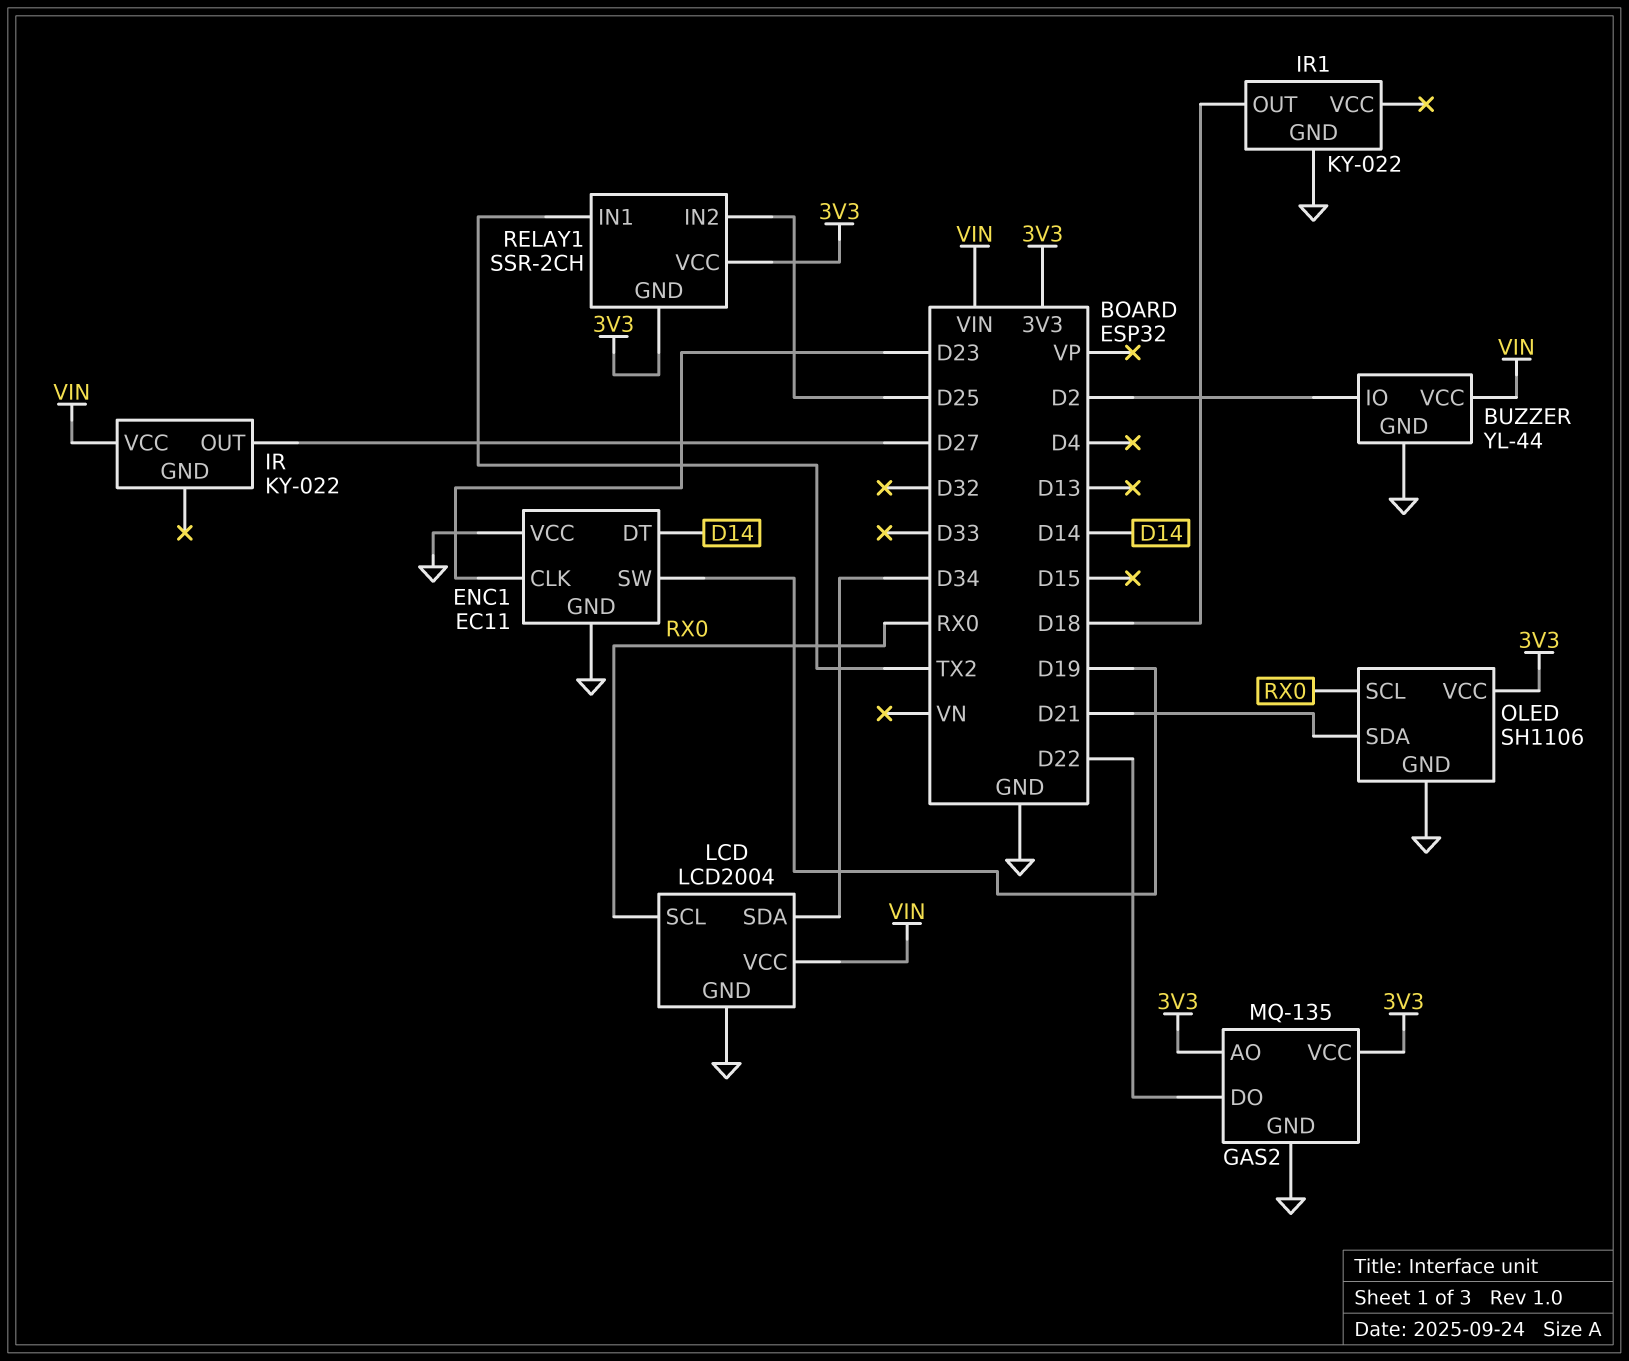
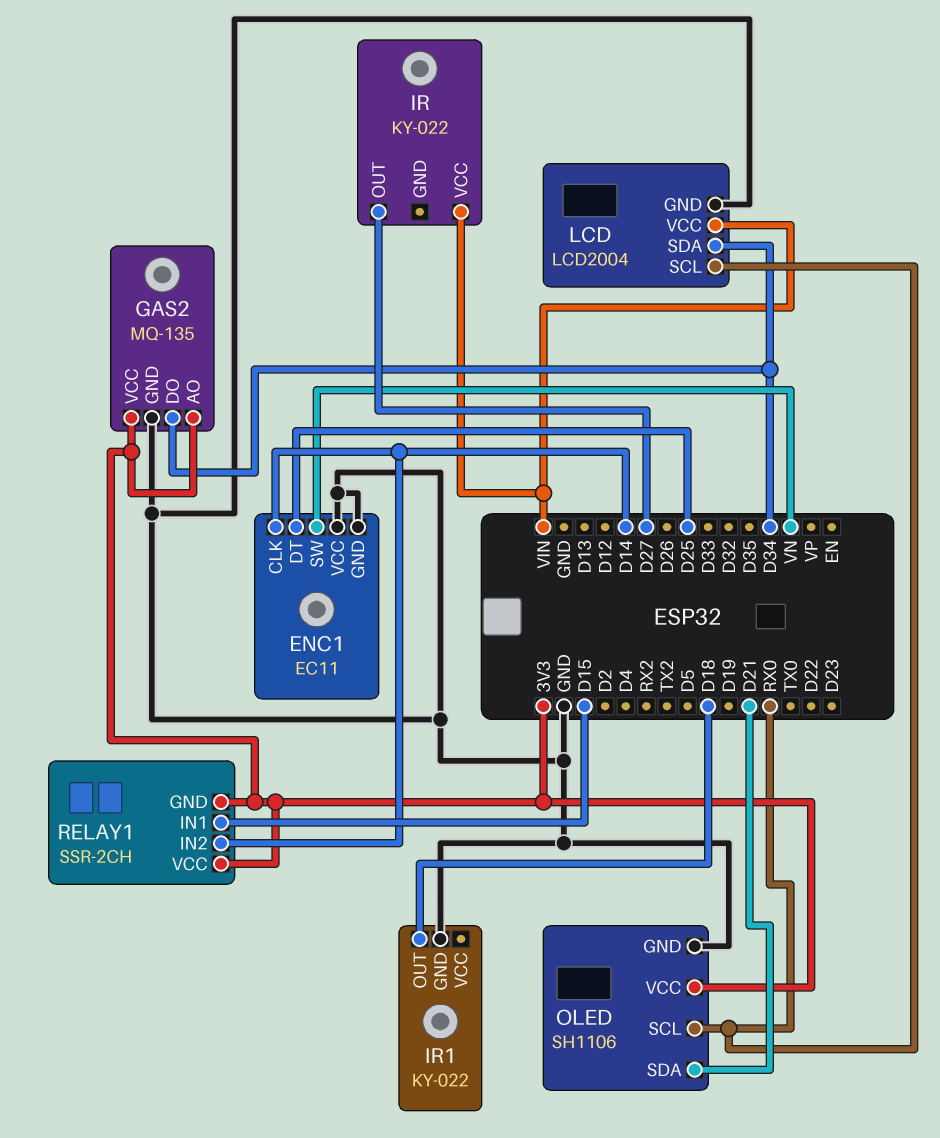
BUZZER: YL-44 -> none
BUZZER pin GND: GND -> none
BUZZER pin IO: D2 -> none
BUZZER pin VCC: VIN -> none
ENC1 pin CLK: D23 -> D14
ENC1 pin DT: D14 -> D25
ENC1 pin SW: D19 -> VN
GAS2 pin DO: D22 -> D34
RELAY1 pin IN1: TX2 -> D15
RELAY1 pin IN2: D25 -> D14

